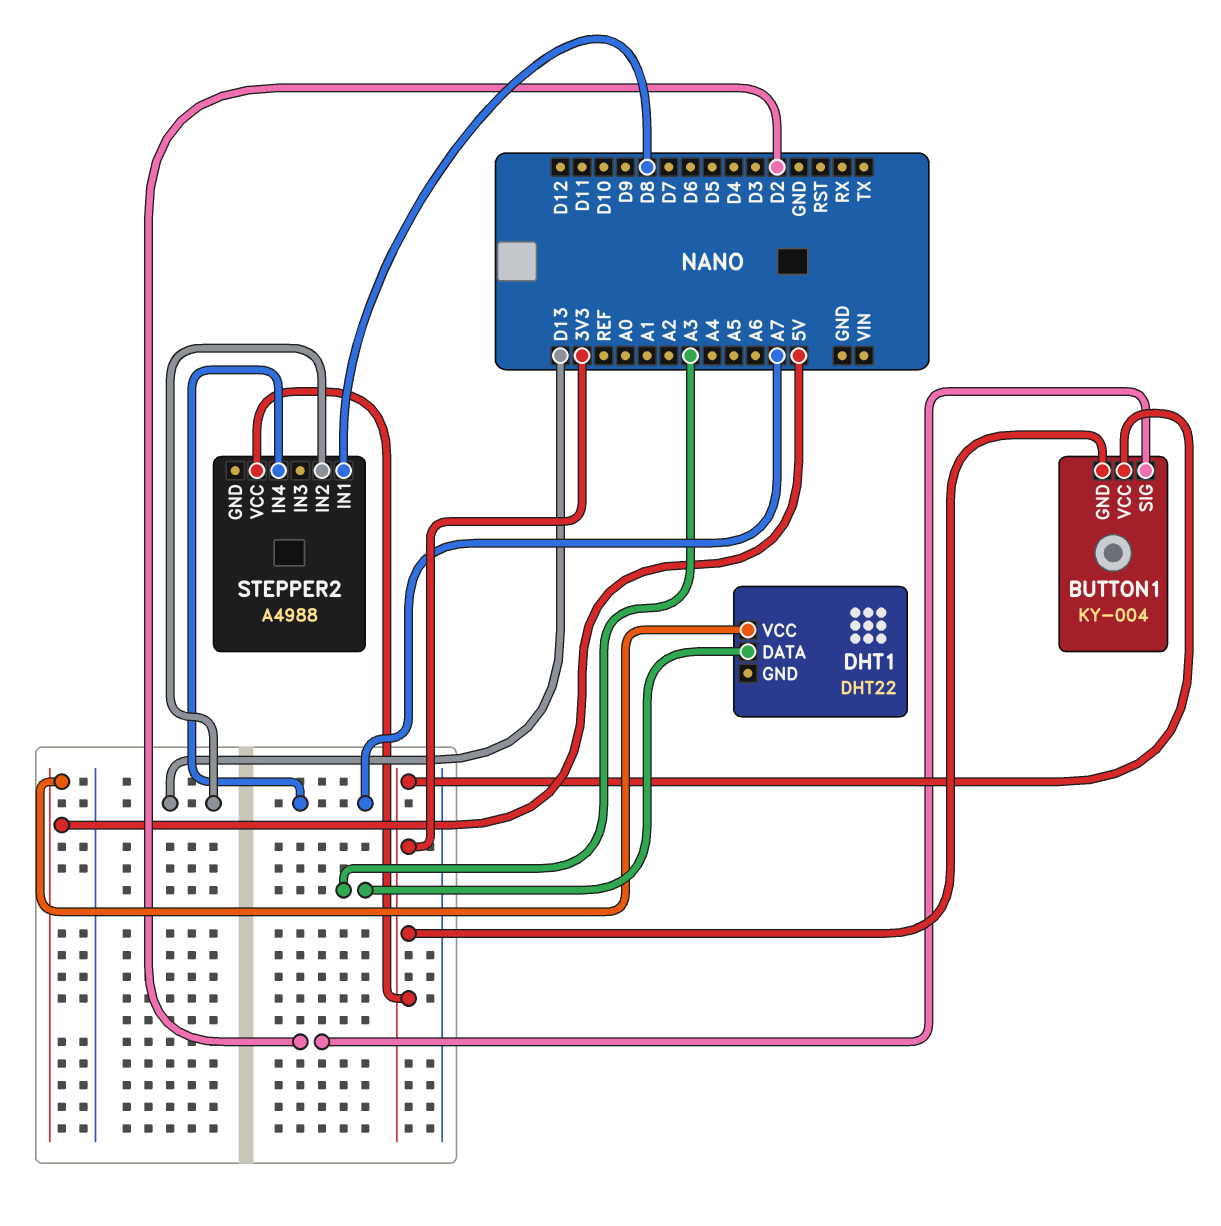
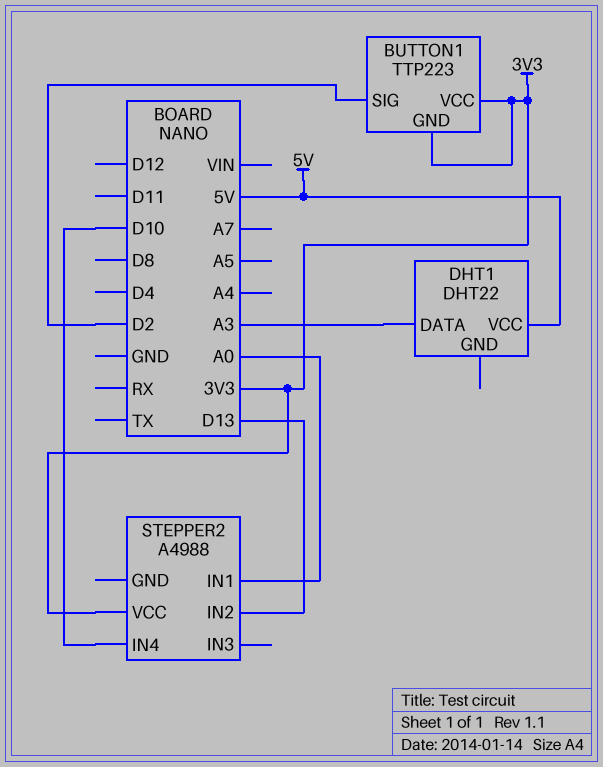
BUTTON1: KY-004 -> TTP223
STEPPER2 pin IN1: D8 -> A0
STEPPER2 pin IN4: A7 -> D10

